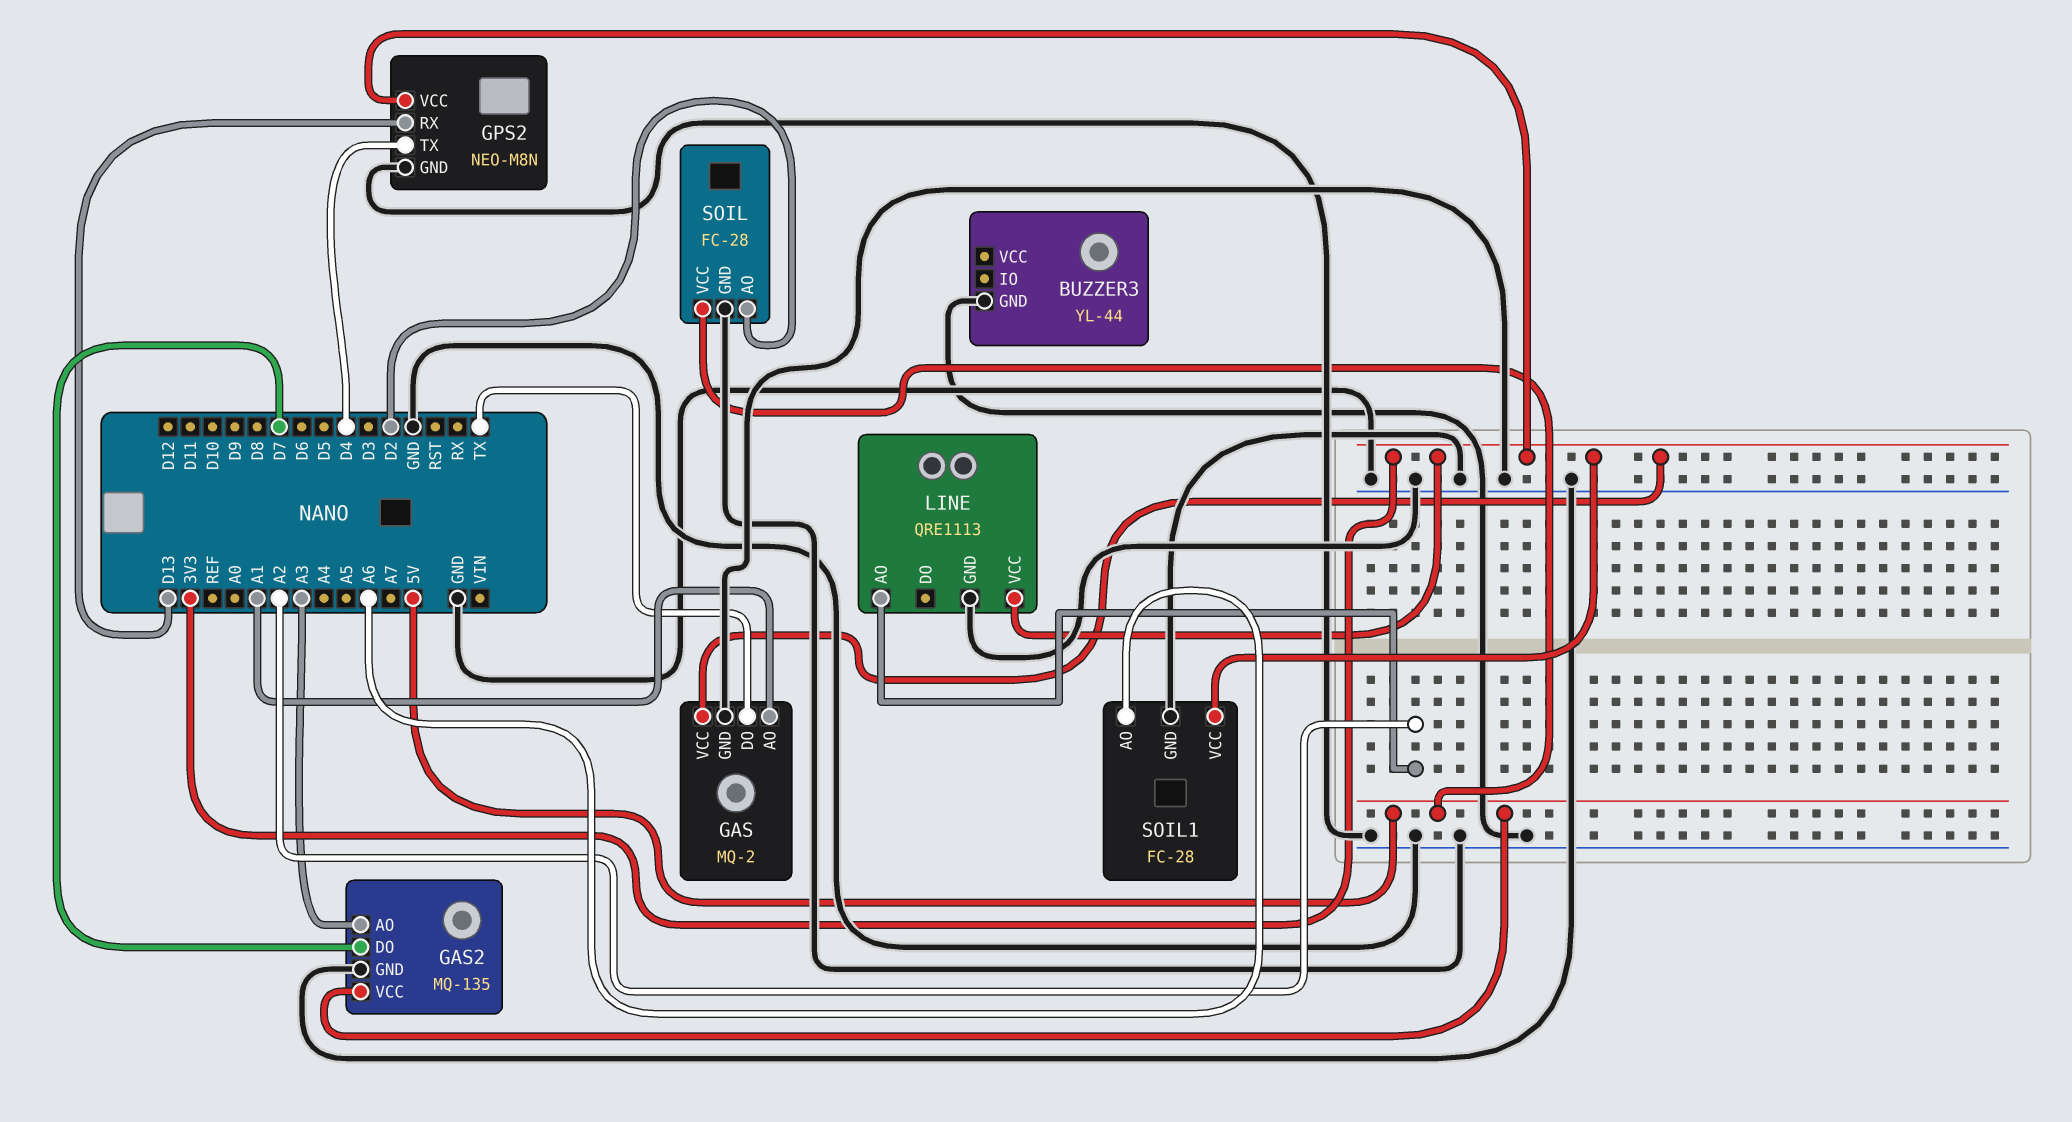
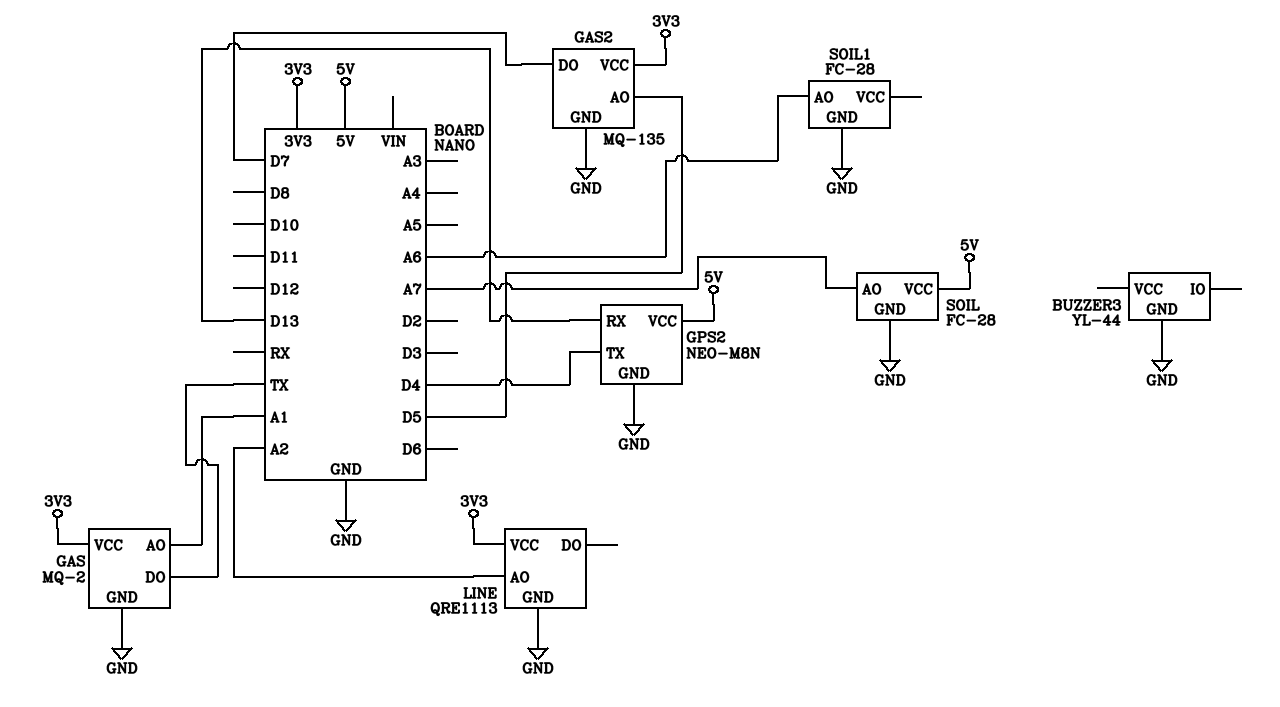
GAS2 pin AO: A3 -> D5
GAS2 pin VCC: 5V -> 3V3
GPS2 pin VCC: 3V3 -> 5V
SOIL pin AO: D2 -> A7
SOIL1 pin VCC: 3V3 -> none

